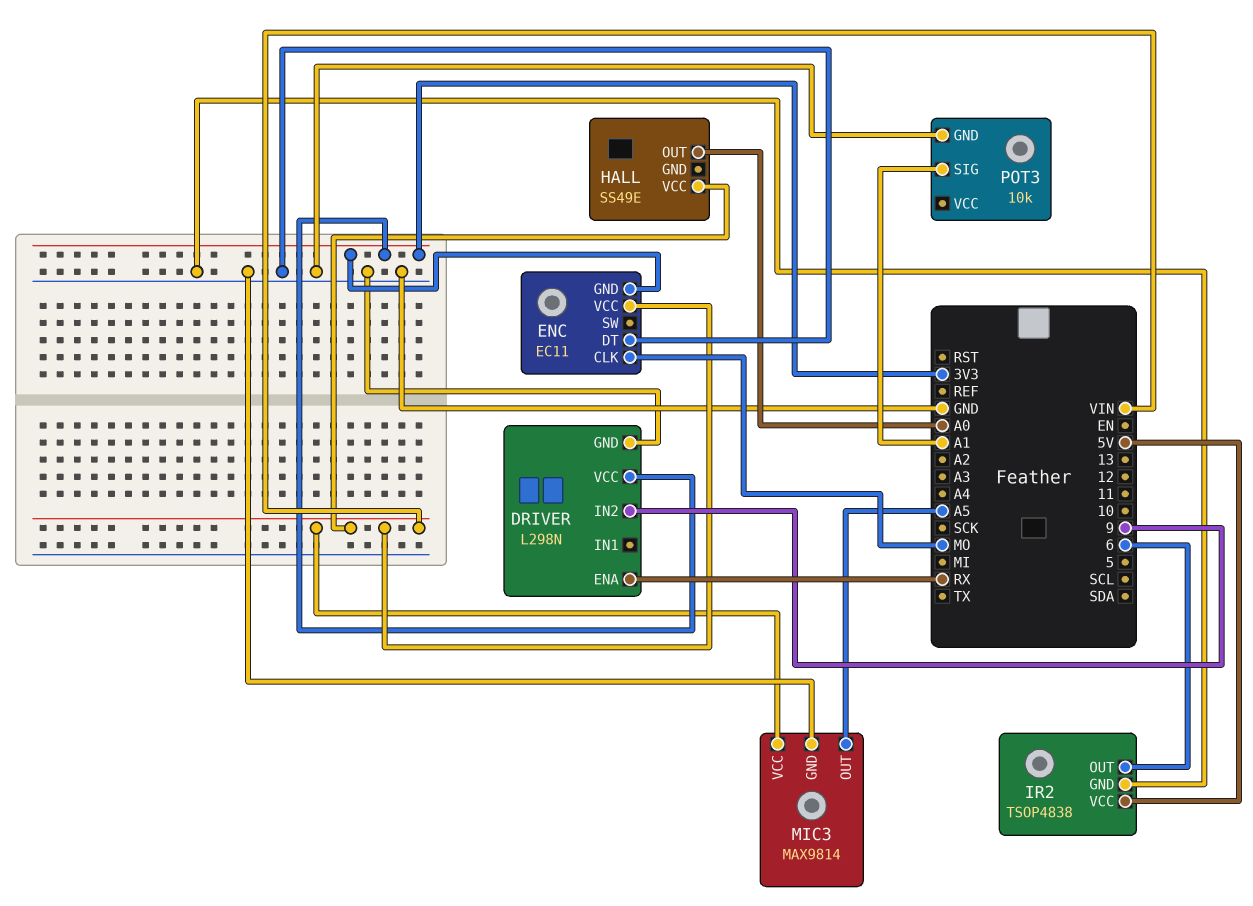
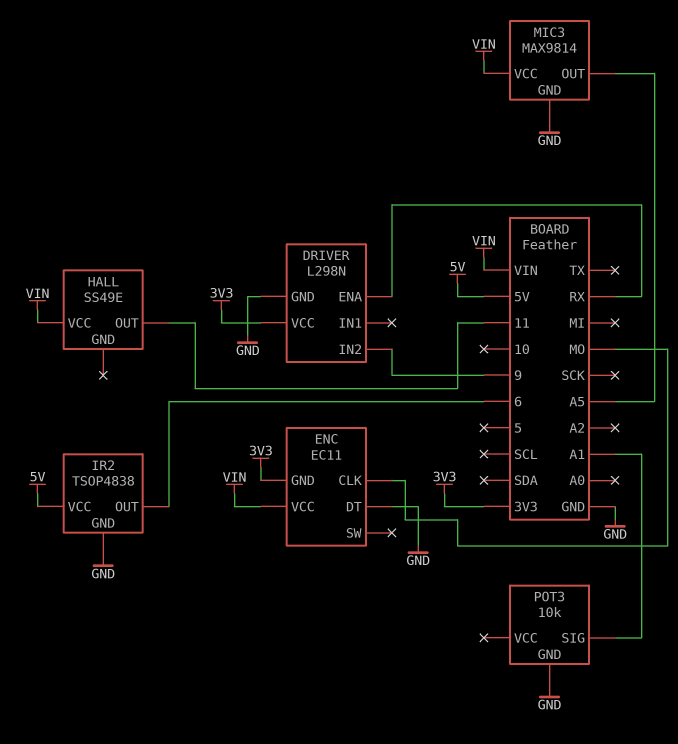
HALL pin OUT: A0 -> 11

